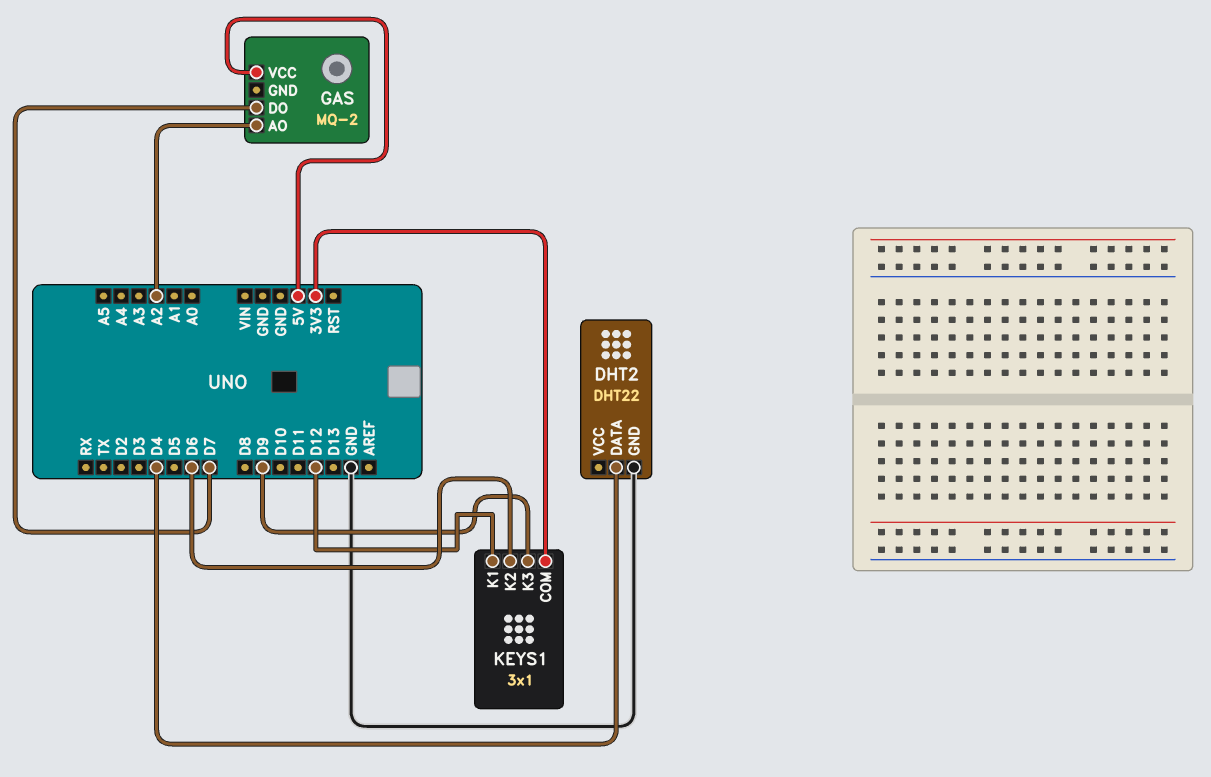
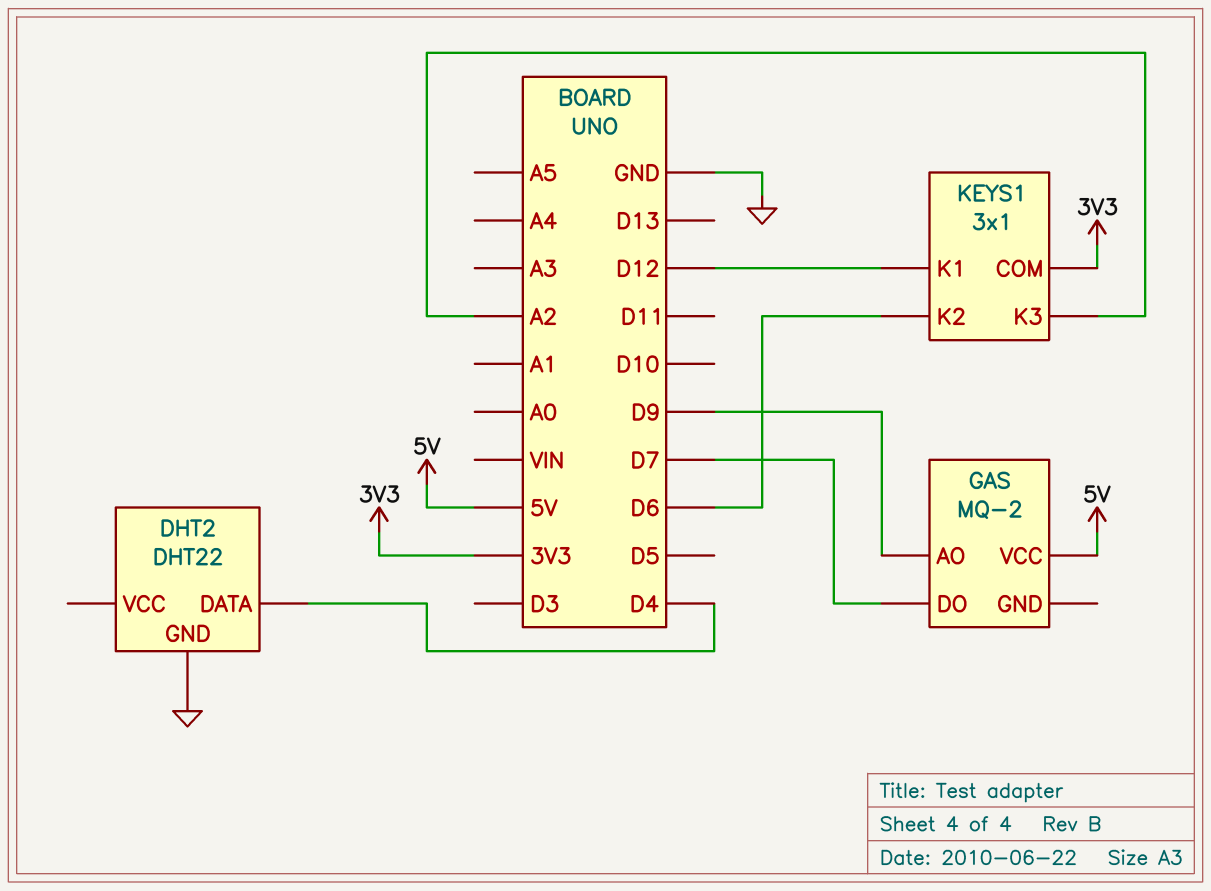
GAS pin AO: A2 -> D9
KEYS1 pin K3: D9 -> A2

